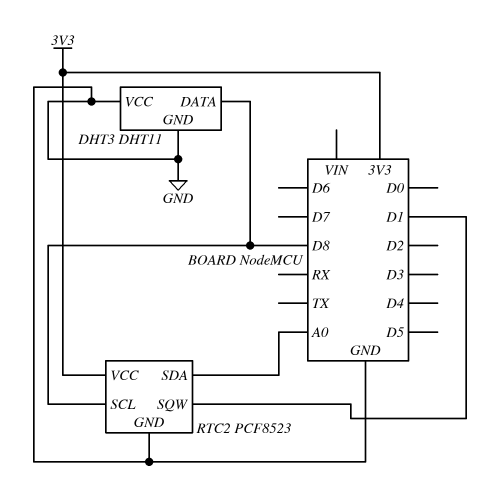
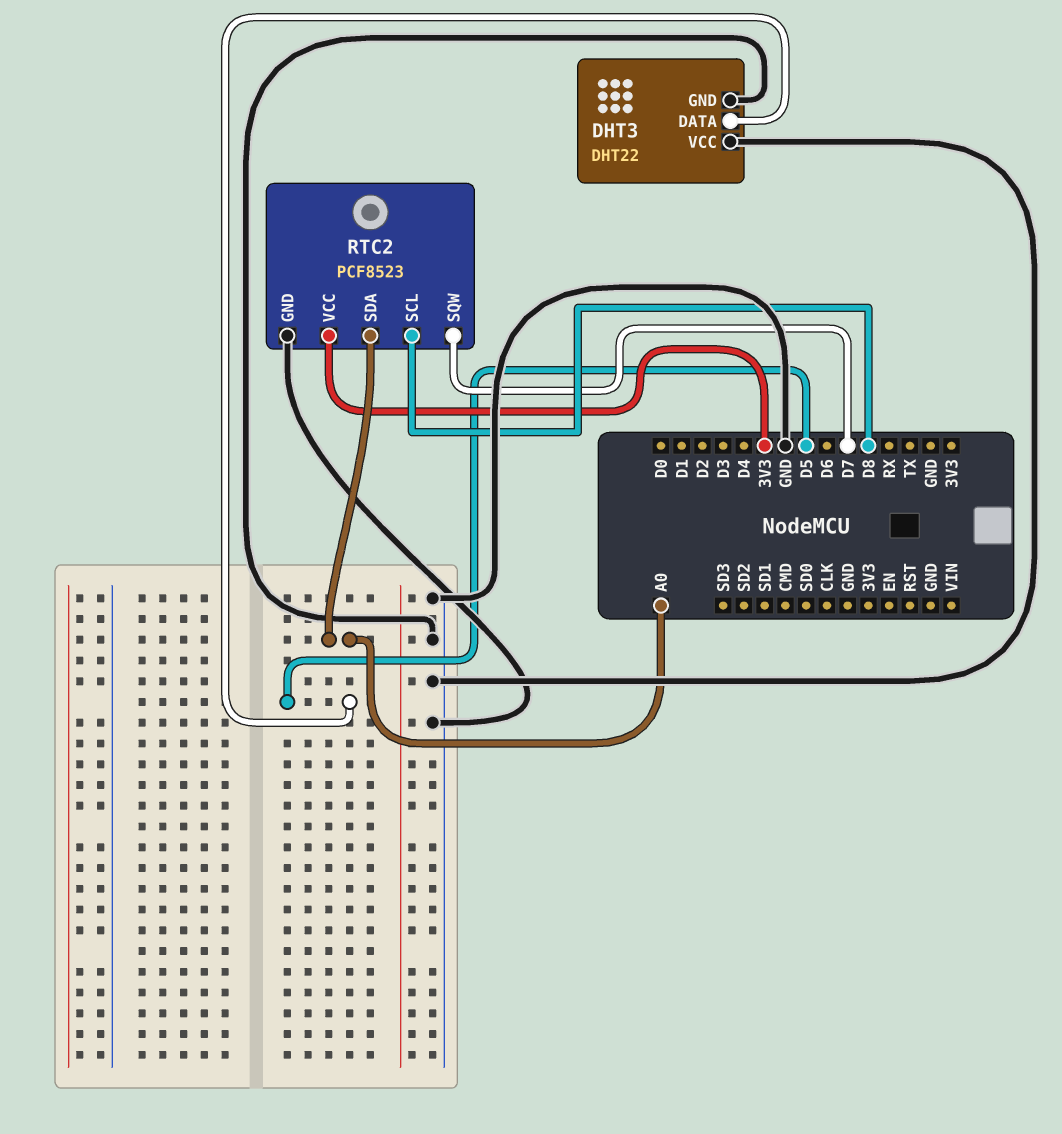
DHT3: DHT11 -> DHT22
DHT3 pin DATA: D8 -> D5
RTC2 pin SQW: D1 -> D7

